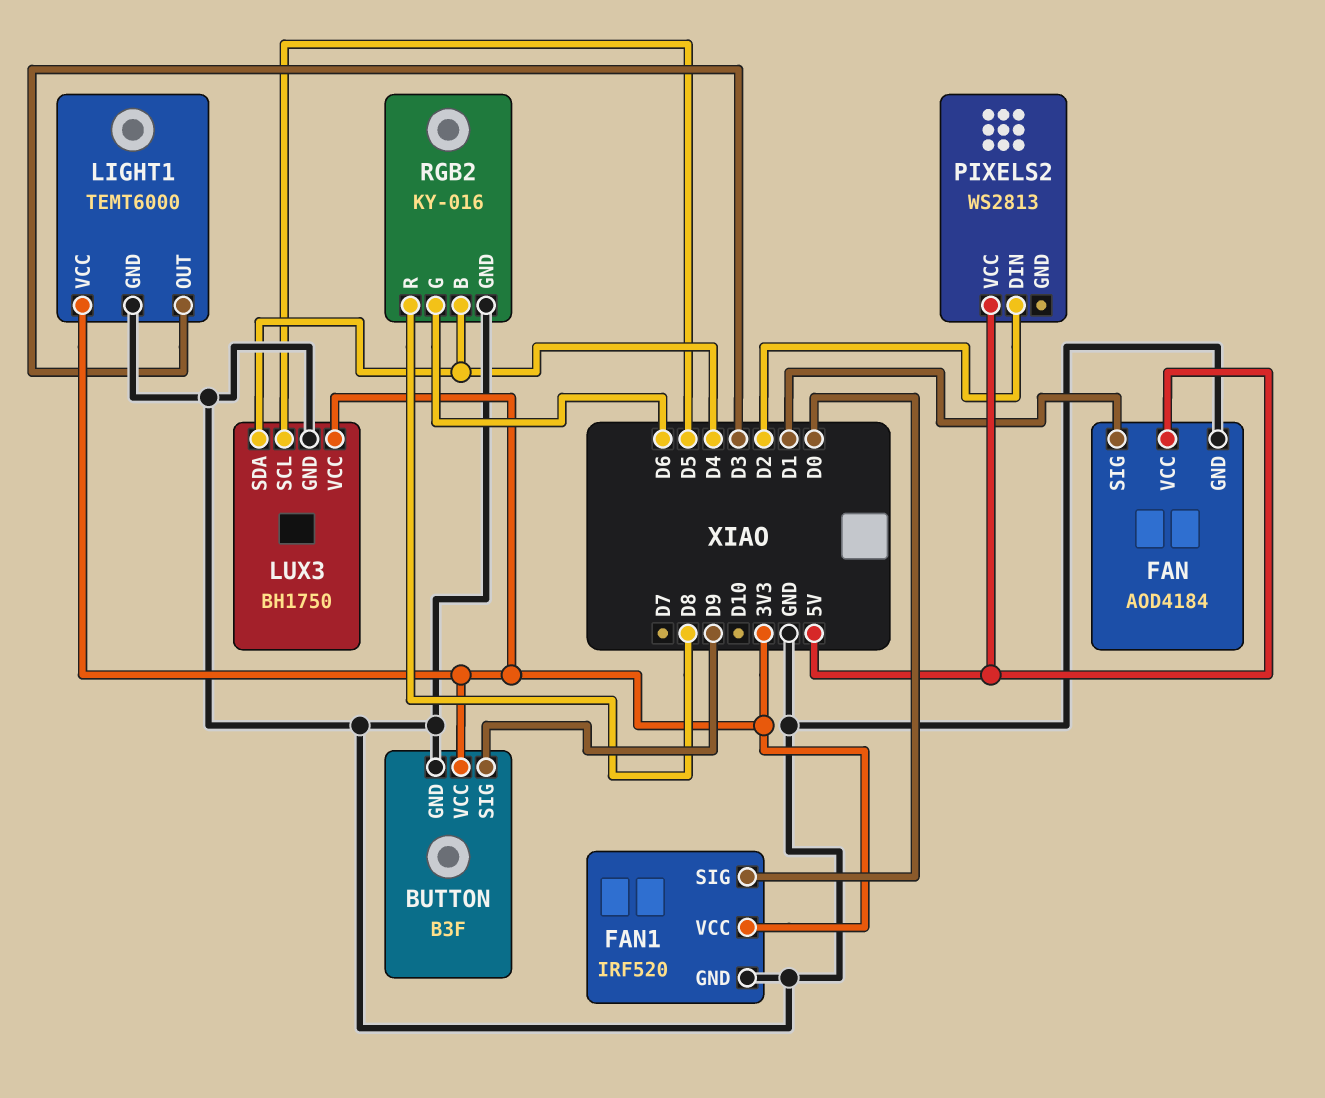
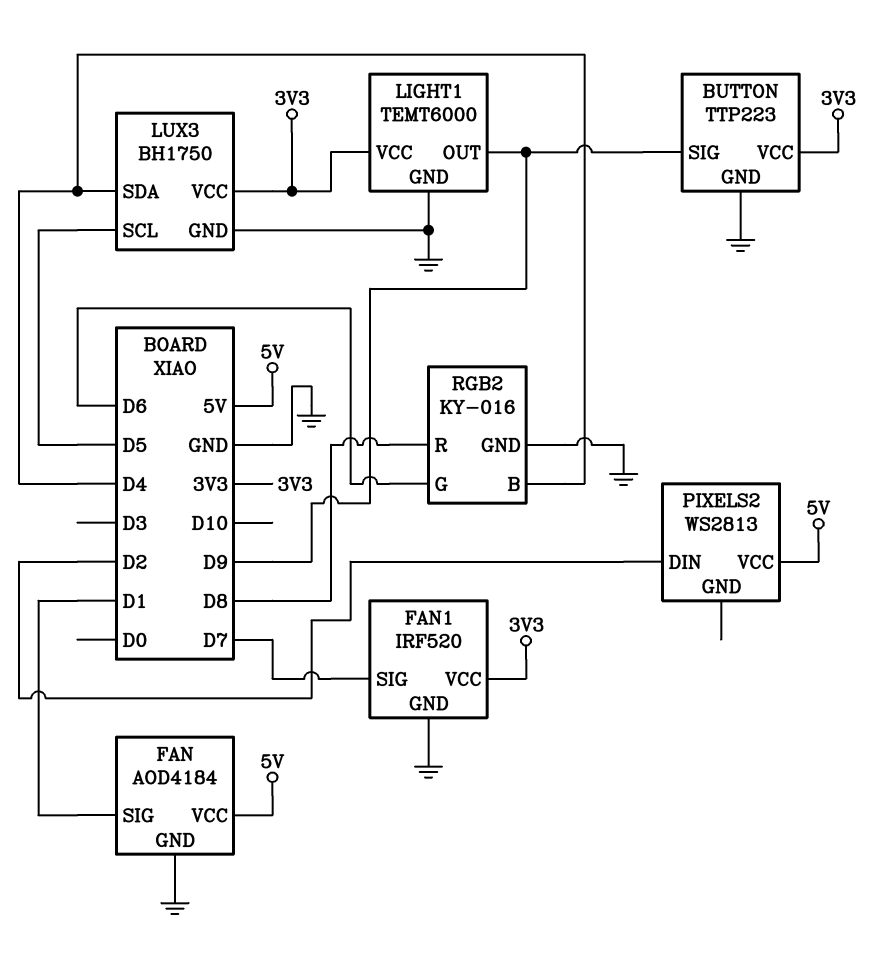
BUTTON: B3F -> TTP223
FAN1 pin SIG: D0 -> D7
LIGHT1 pin OUT: D3 -> D9

